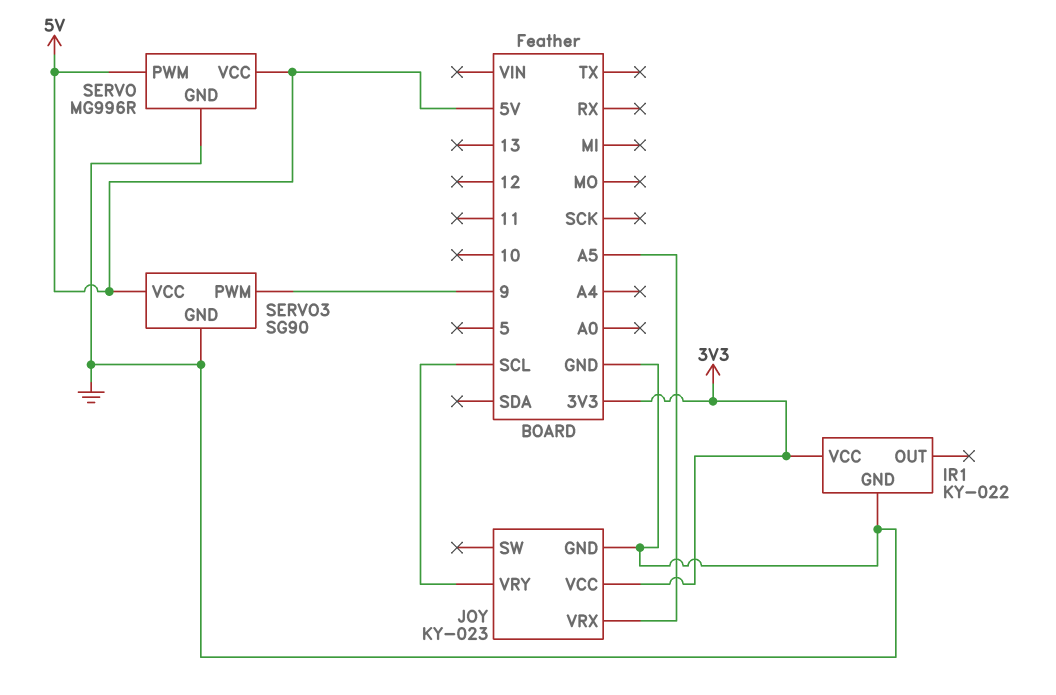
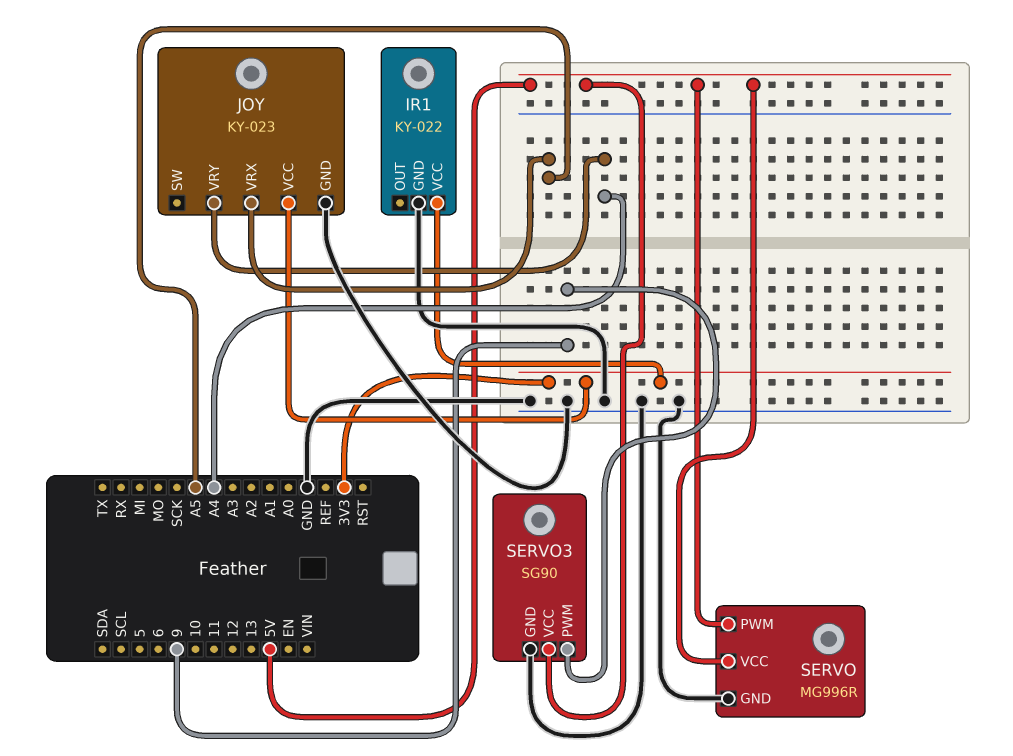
JOY pin VRY: SCL -> A4

